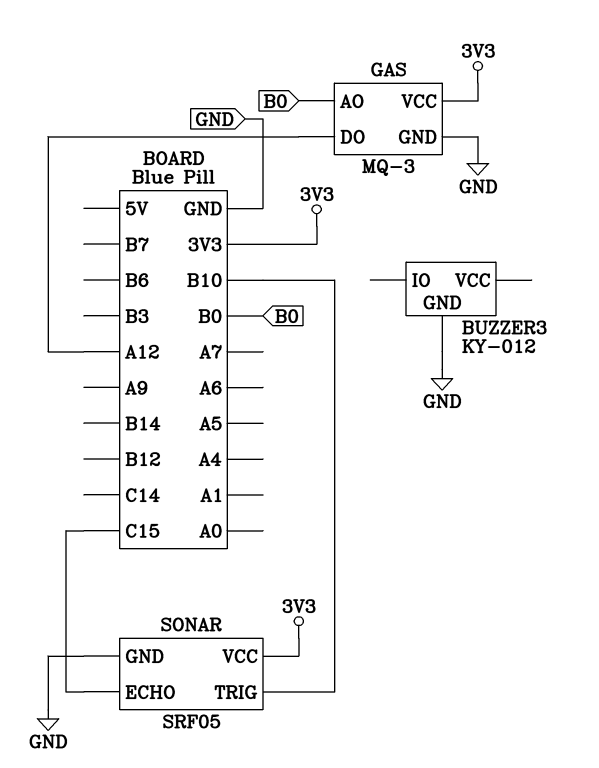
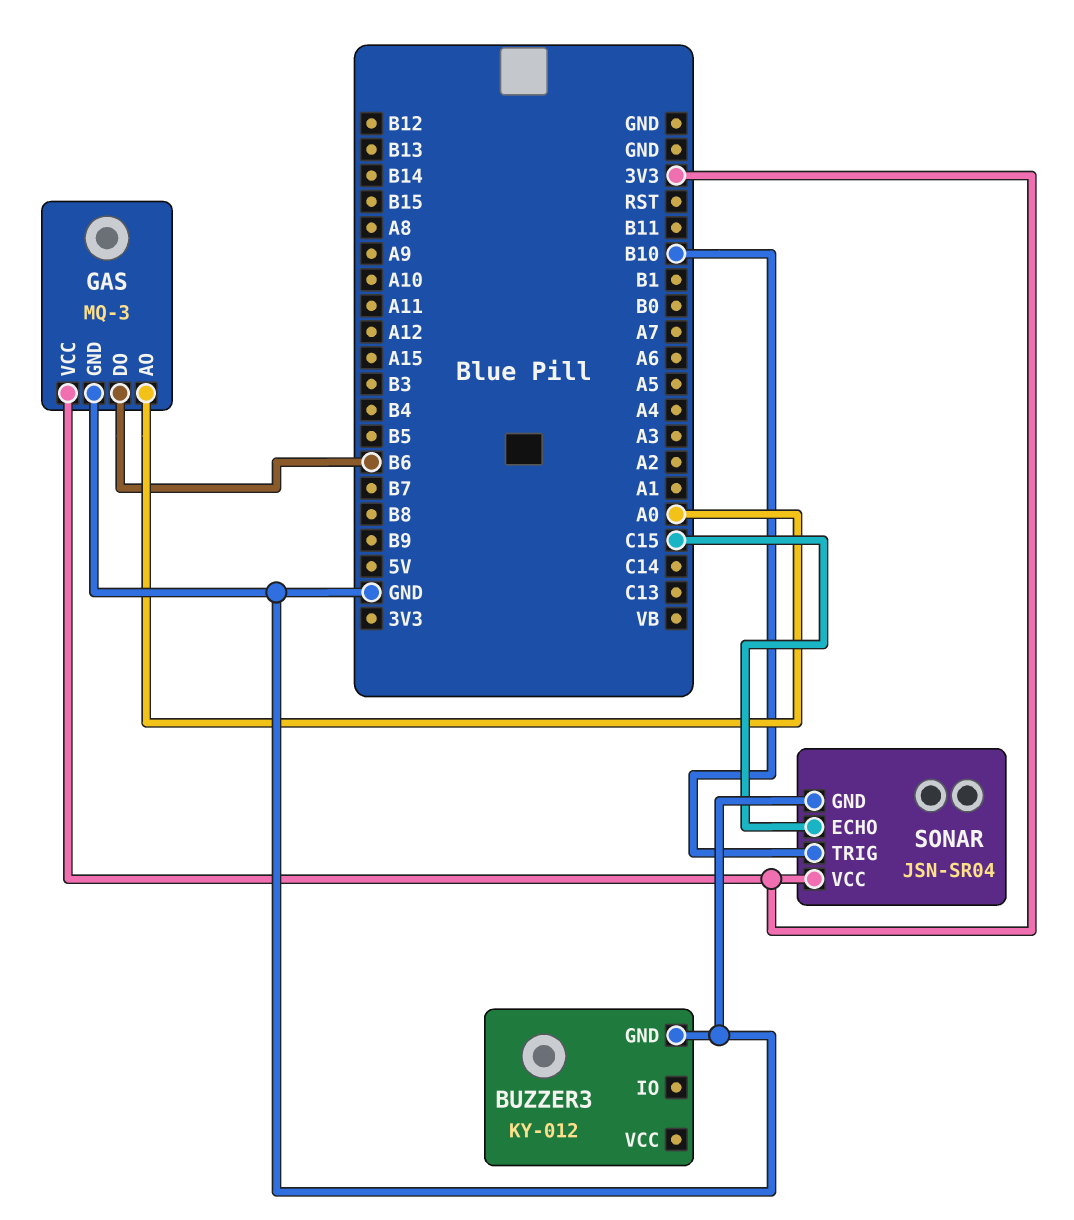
GAS pin AO: B0 -> A0
GAS pin DO: A12 -> B6
SONAR: SRF05 -> JSN-SR04

